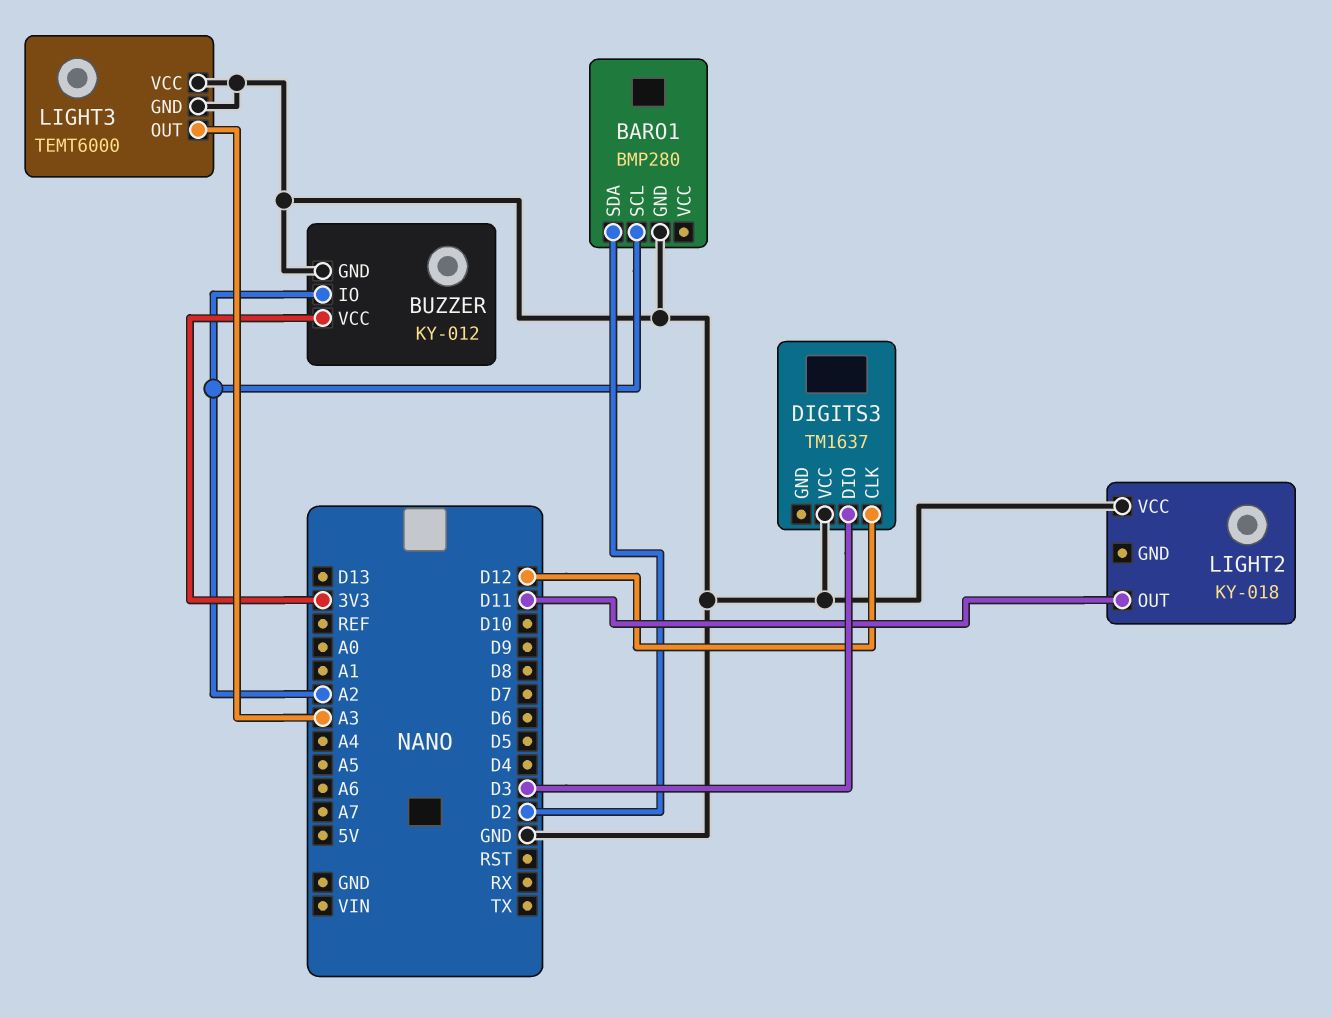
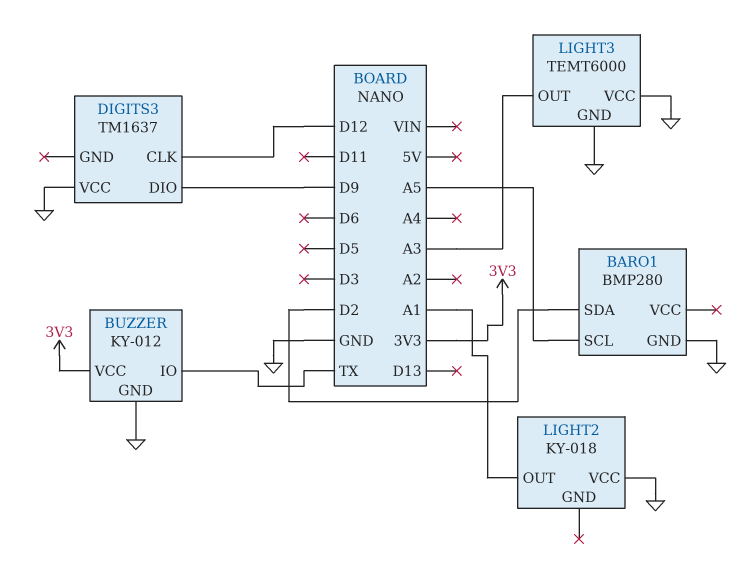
BARO1 pin SCL: A2 -> A5
BUZZER pin IO: A2 -> TX
DIGITS3 pin DIO: D3 -> D9
LIGHT2 pin OUT: D11 -> A1

